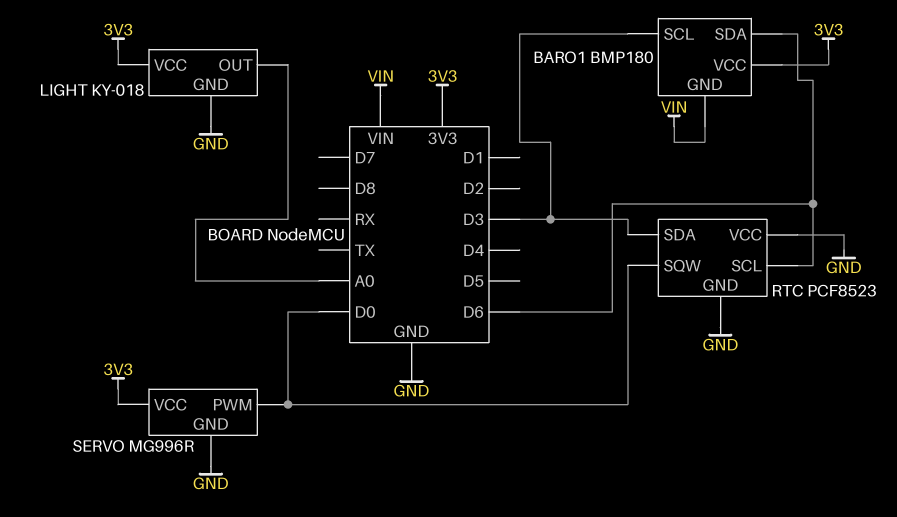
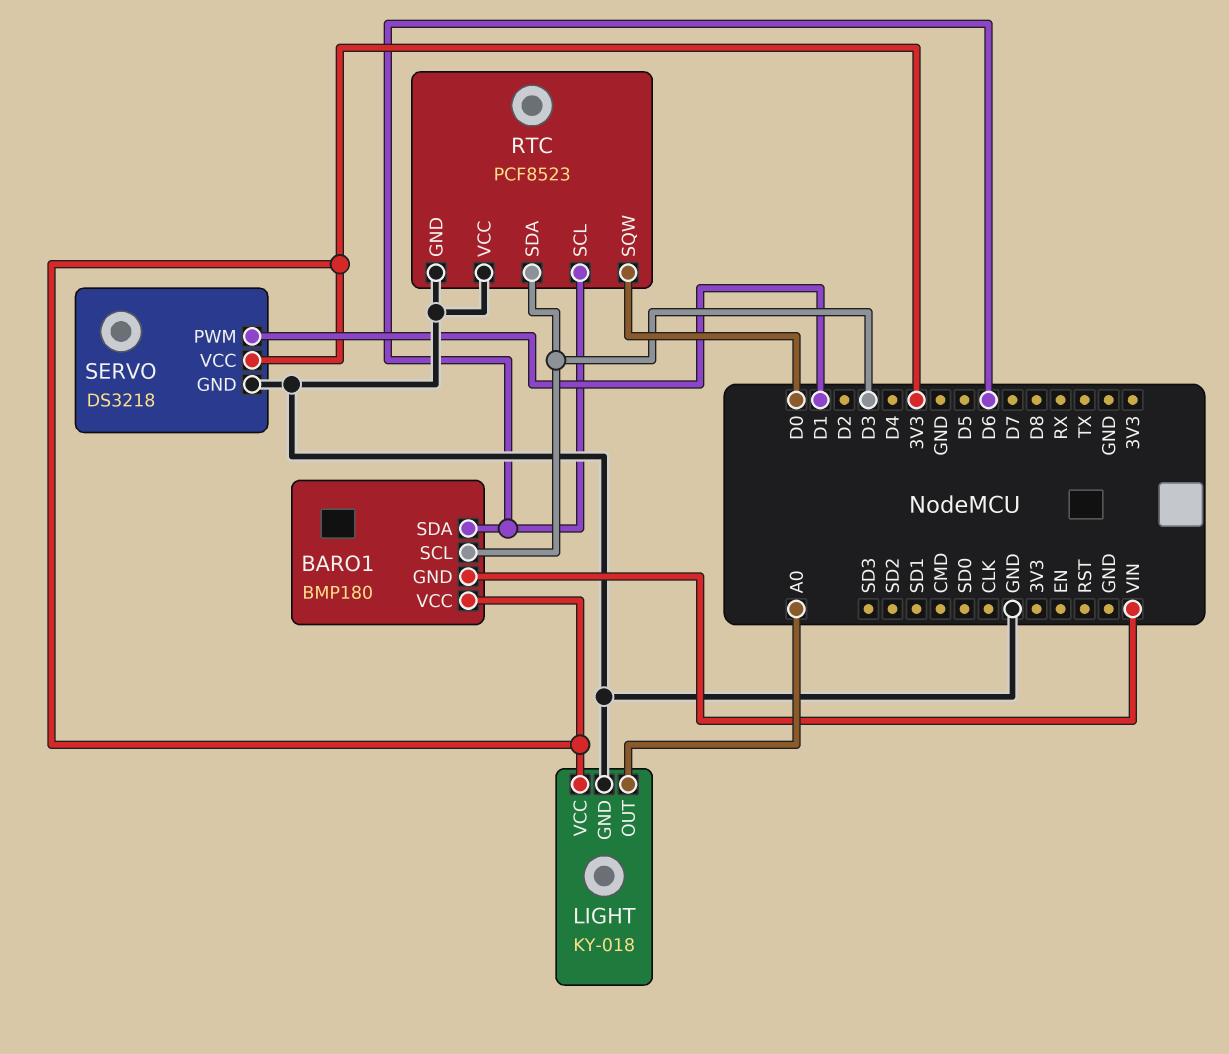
SERVO: MG996R -> DS3218
SERVO pin PWM: D0 -> D1

